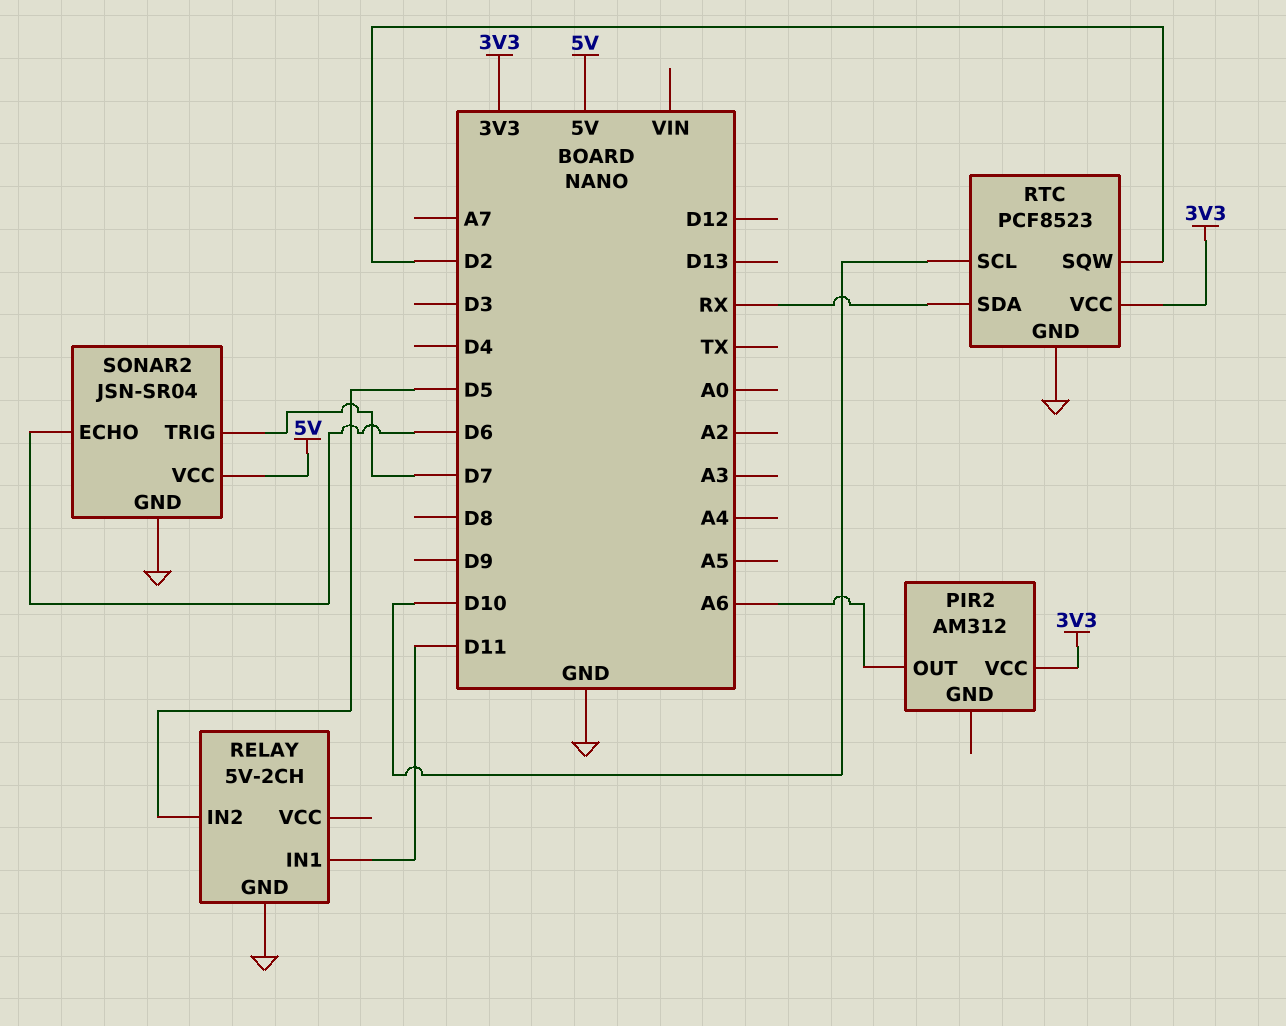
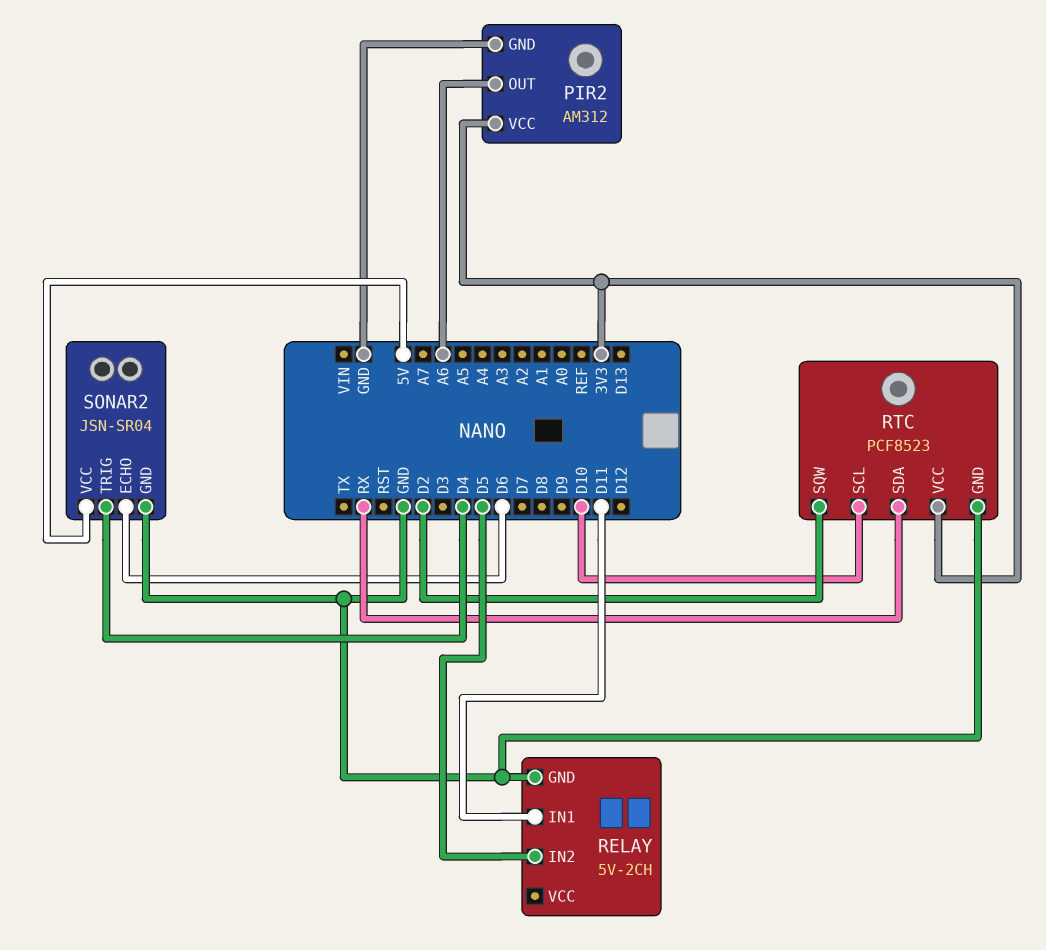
PIR2 pin GND: none -> GND
SONAR2 pin TRIG: D7 -> D4

